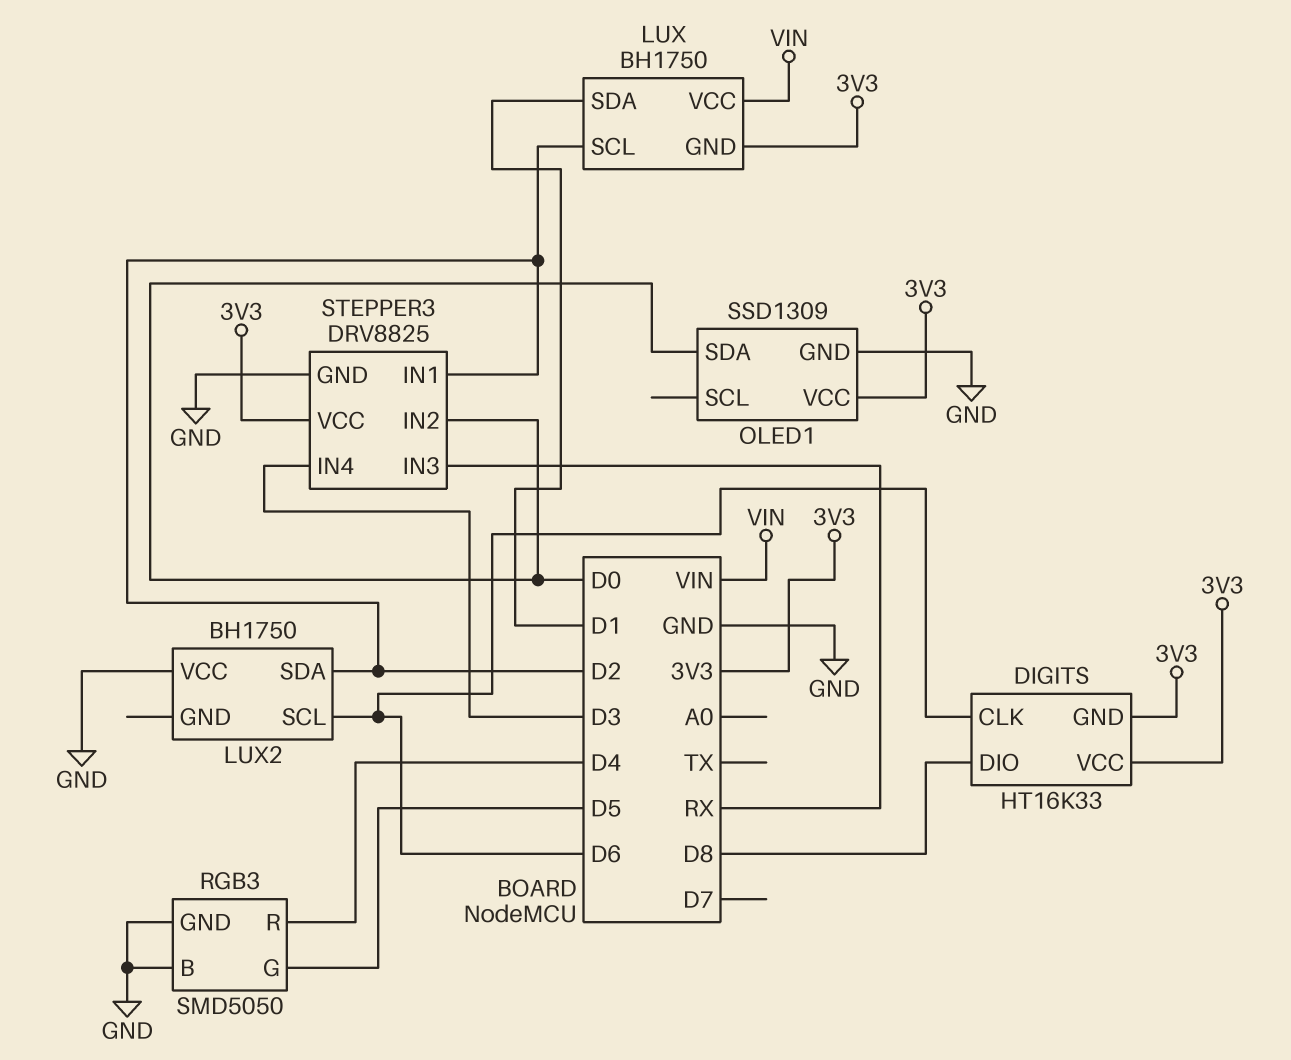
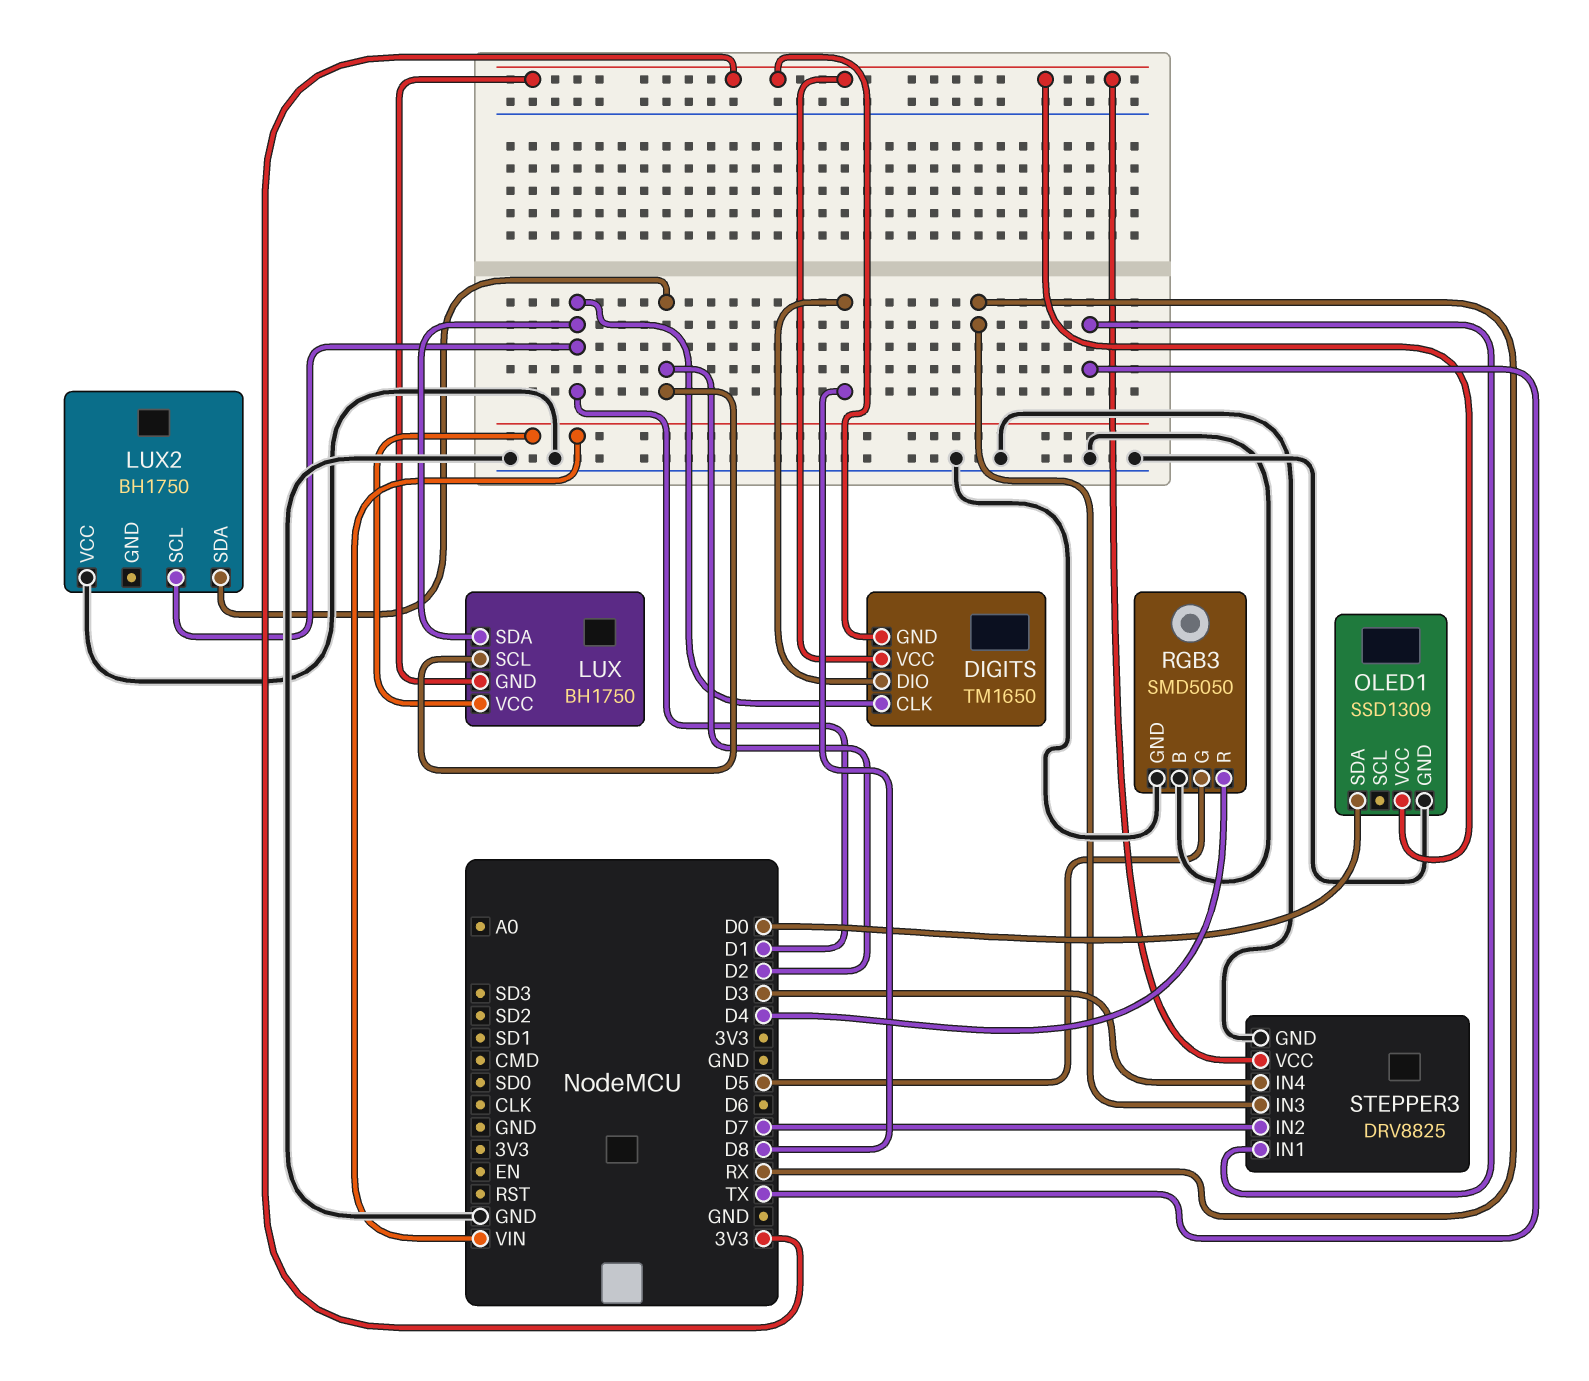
DIGITS: HT16K33 -> TM1650
DIGITS pin CLK: D6 -> D1
LUX2 pin SCL: D6 -> D1
STEPPER3 pin IN1: D2 -> TX
STEPPER3 pin IN2: D0 -> D7

